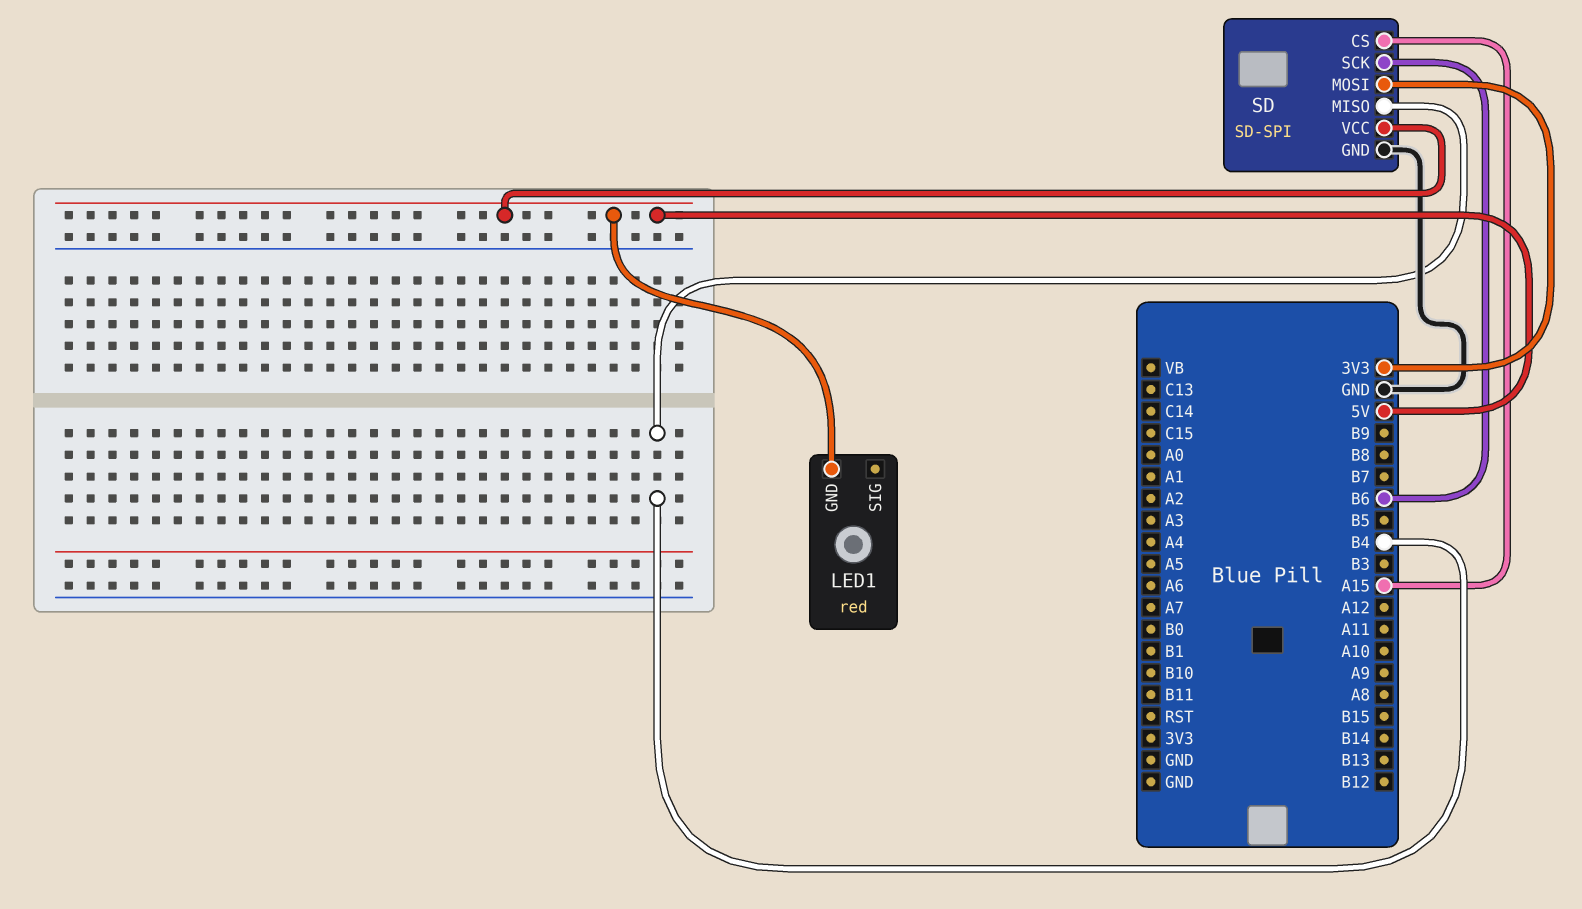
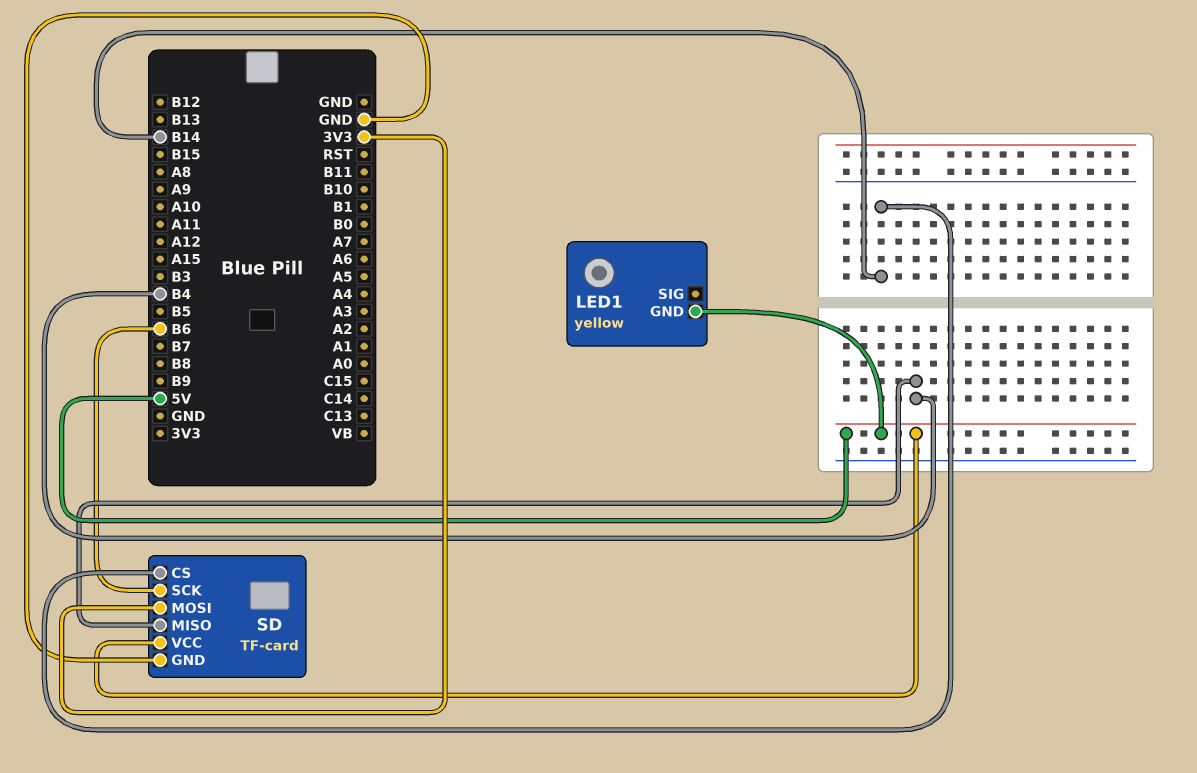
LED1: red -> yellow
SD: SD-SPI -> TF-card
SD pin CS: A15 -> B14

